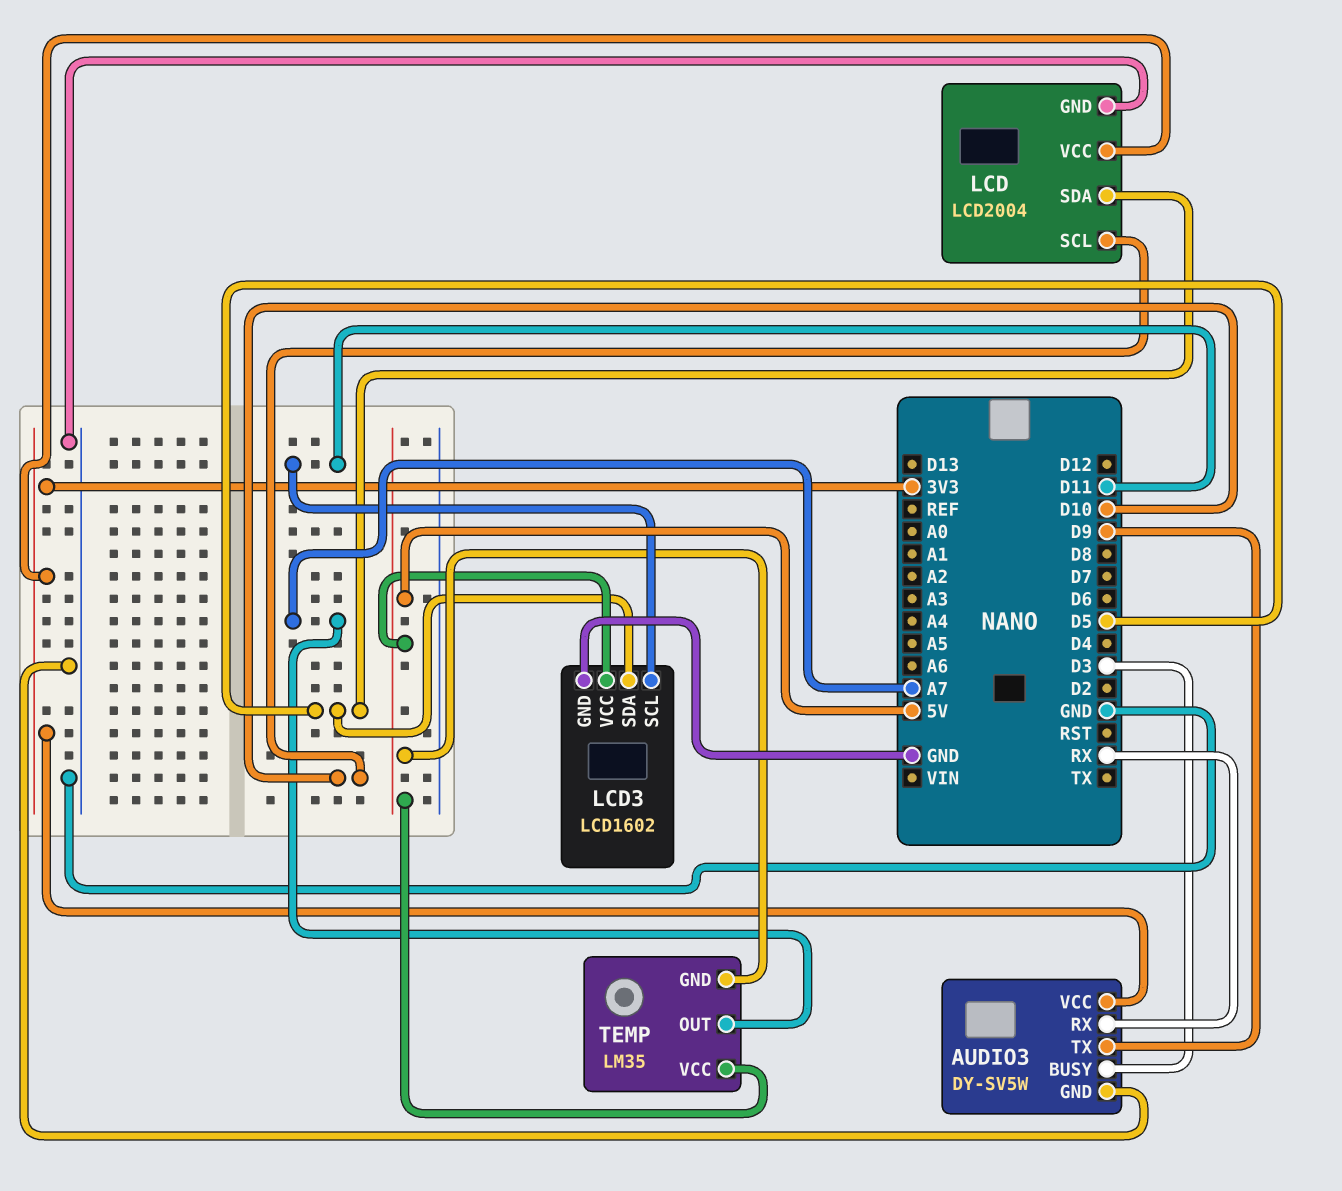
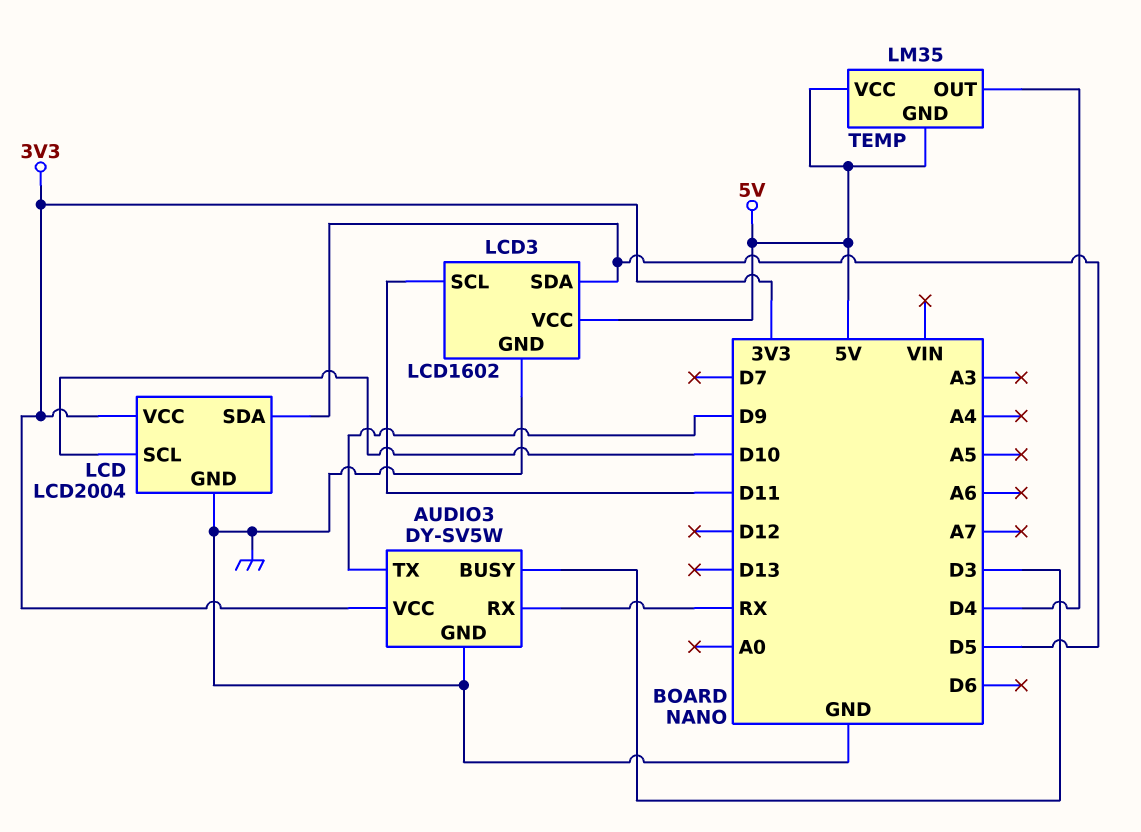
TEMP pin OUT: A7 -> D4

